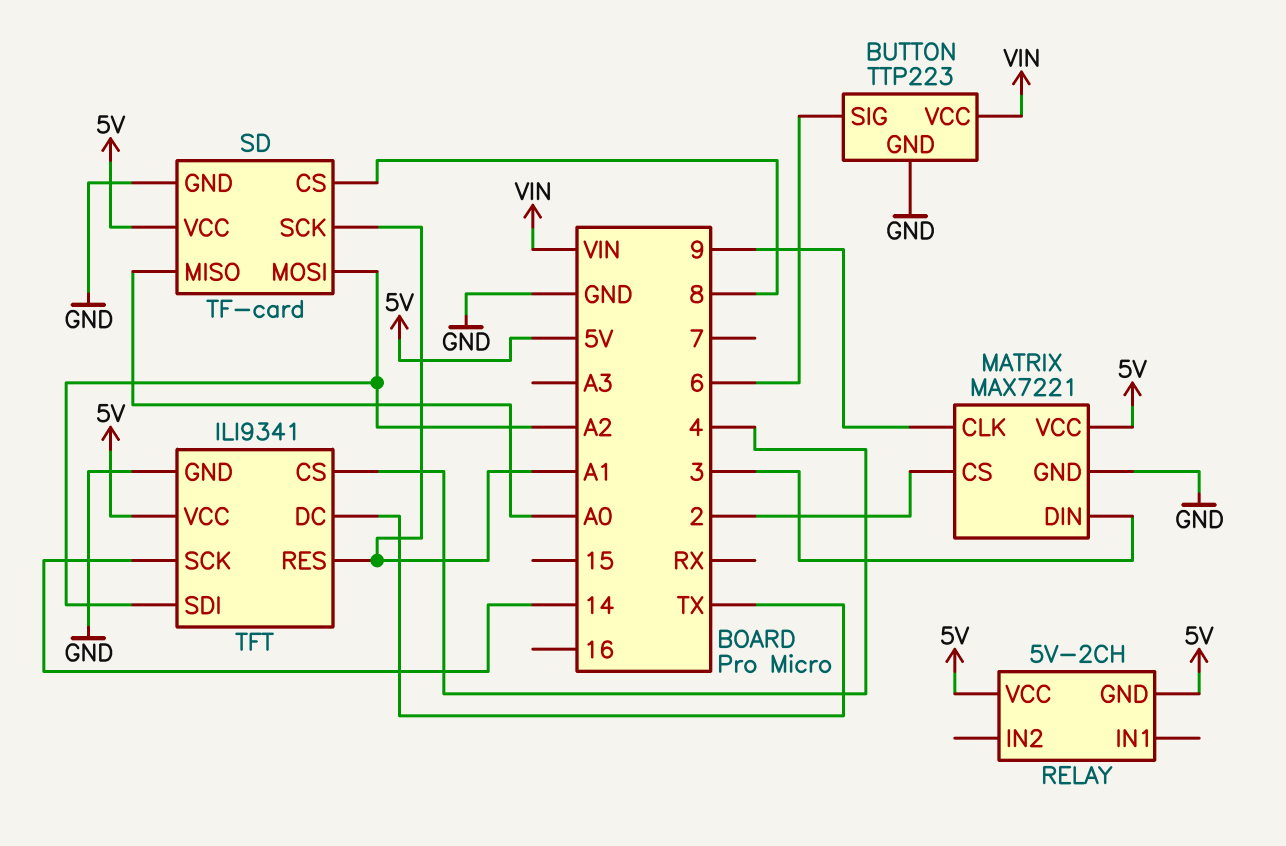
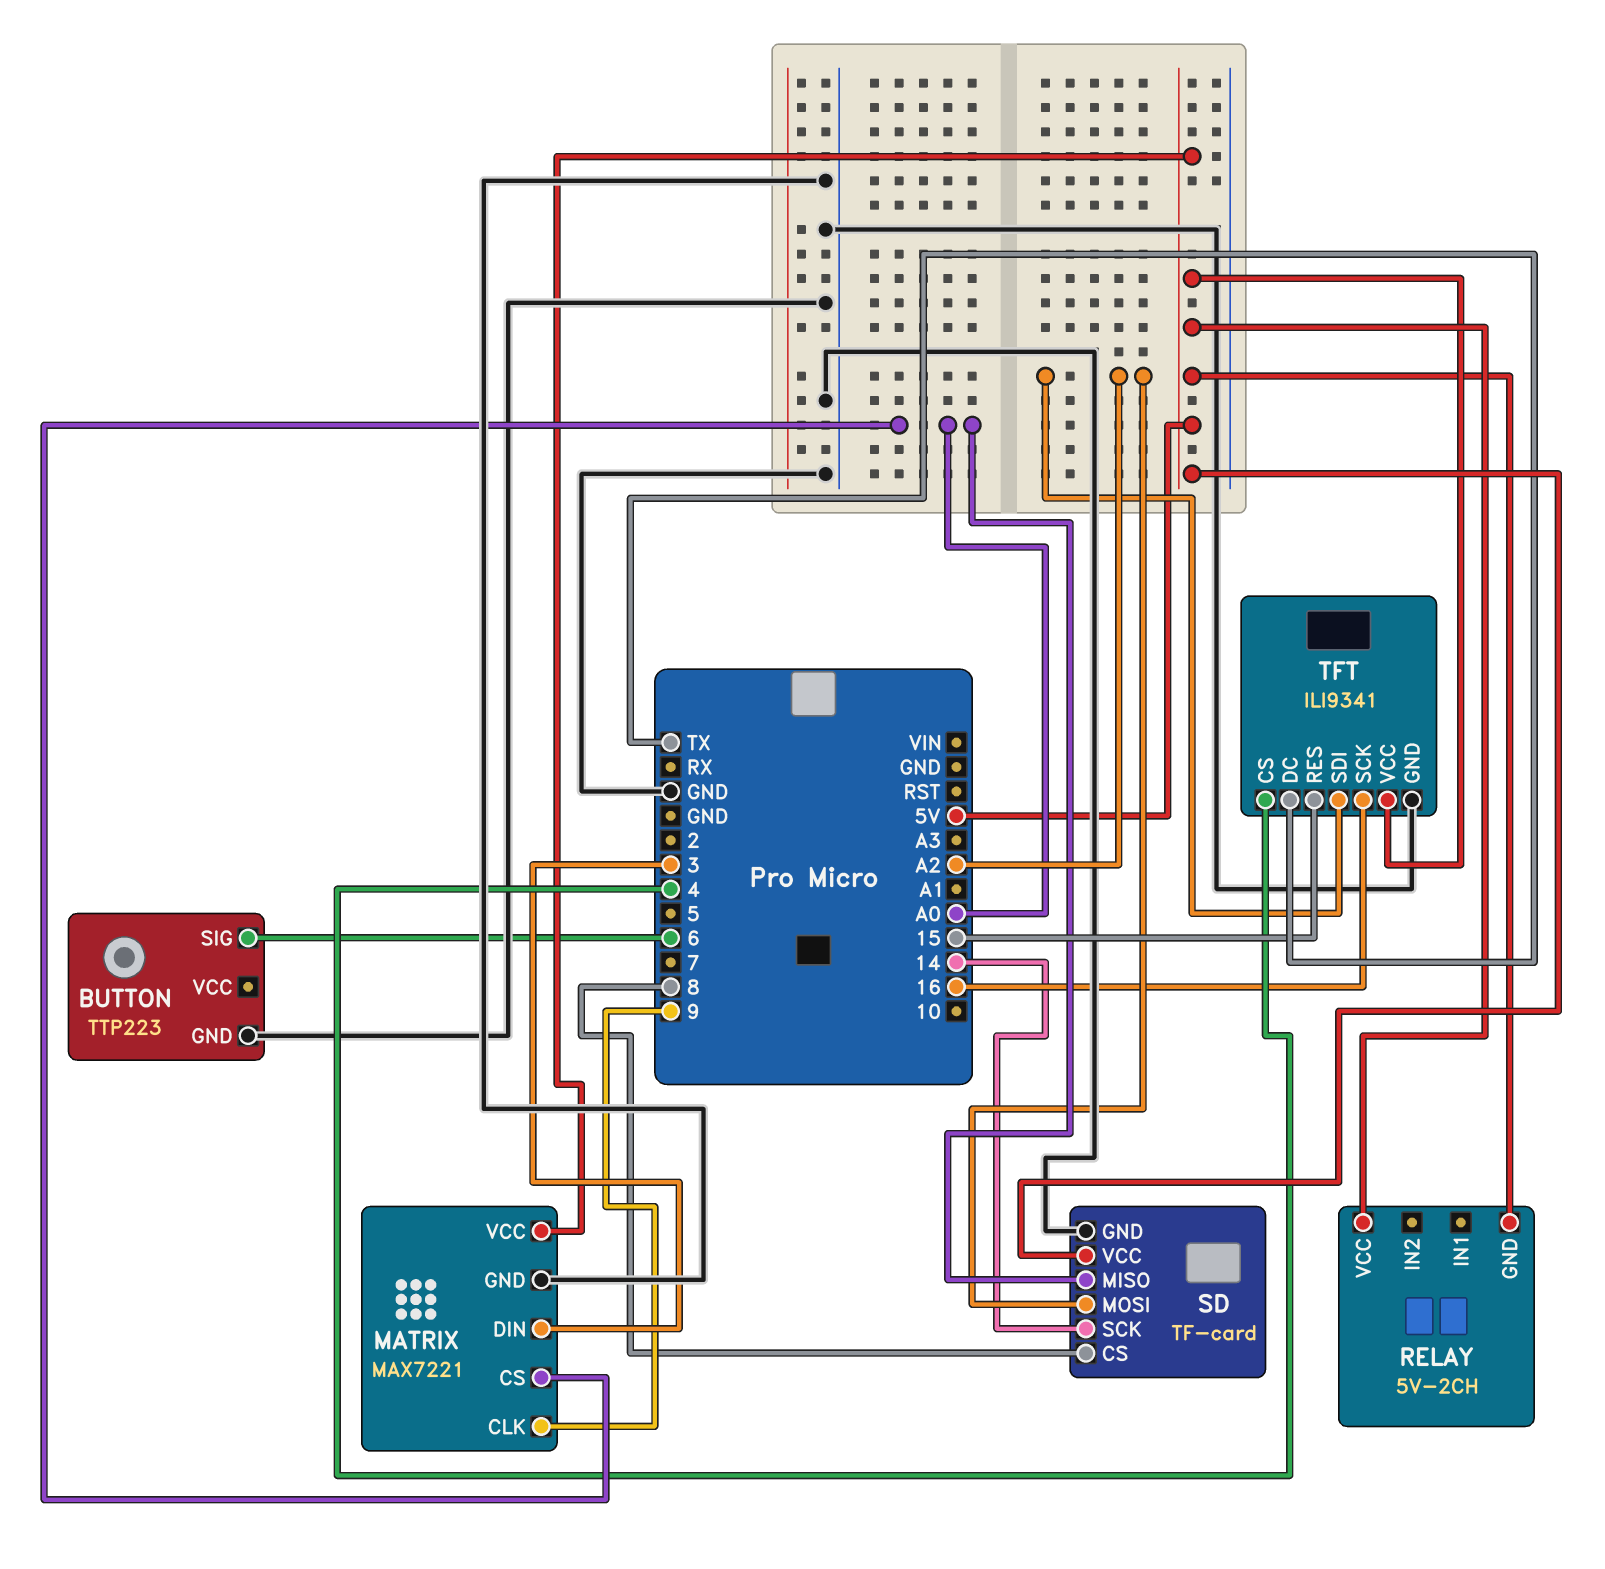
BUTTON pin VCC: VIN -> none
MATRIX pin CS: 2 -> A0
SD pin SCK: A1 -> 14
TFT pin RES: A1 -> 15
TFT pin SCK: 14 -> 16

